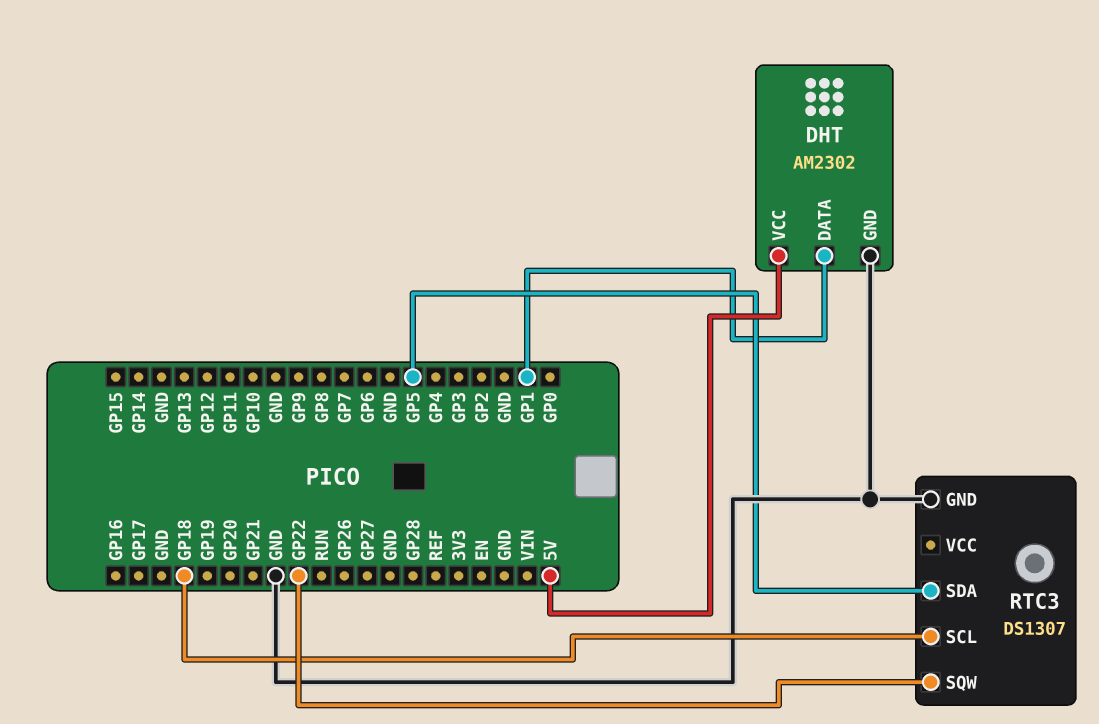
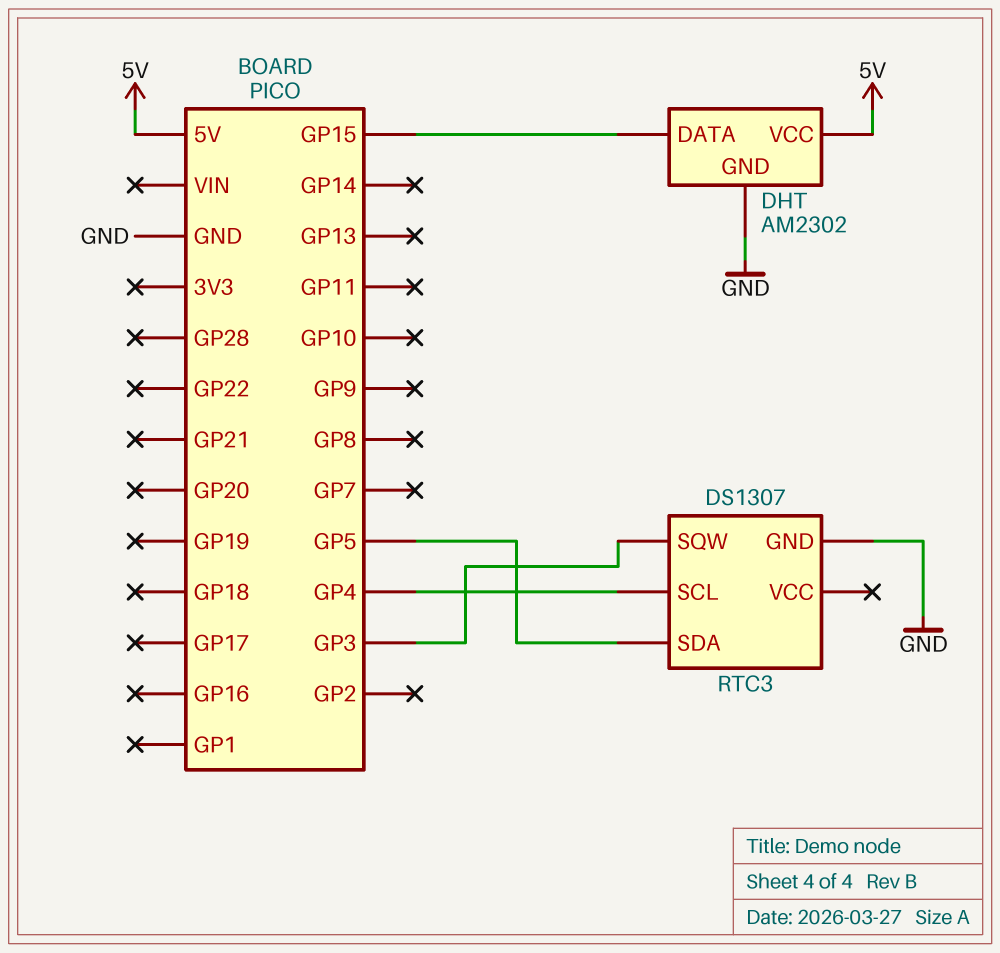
DHT pin DATA: GP1 -> GP15
RTC3 pin SCL: GP18 -> GP4
RTC3 pin SQW: GP22 -> GP3

